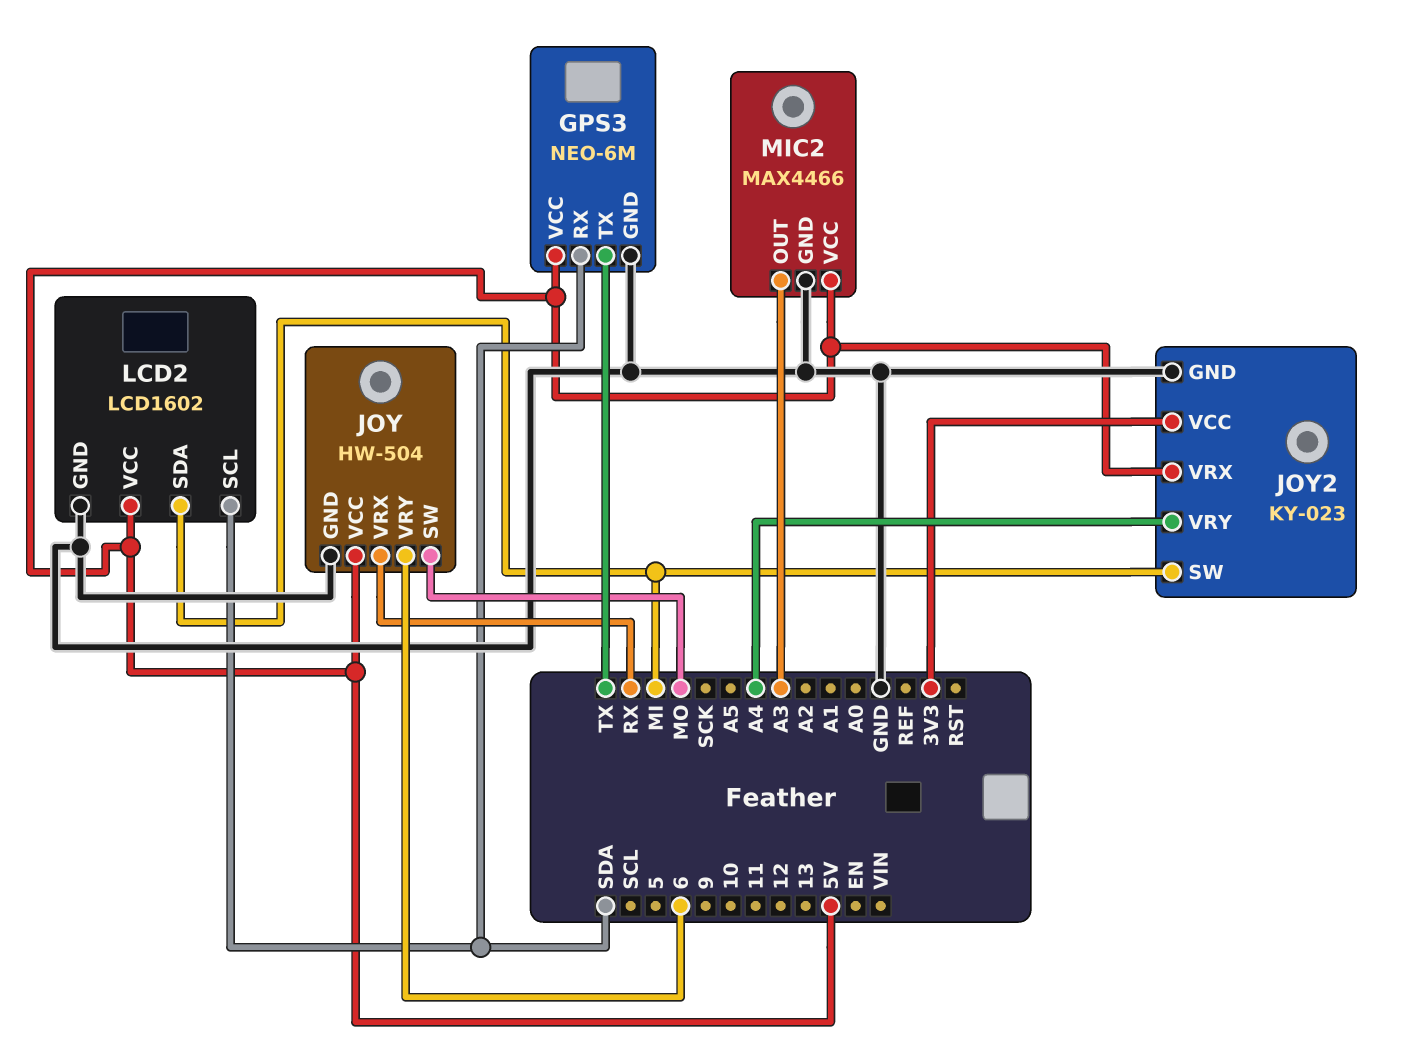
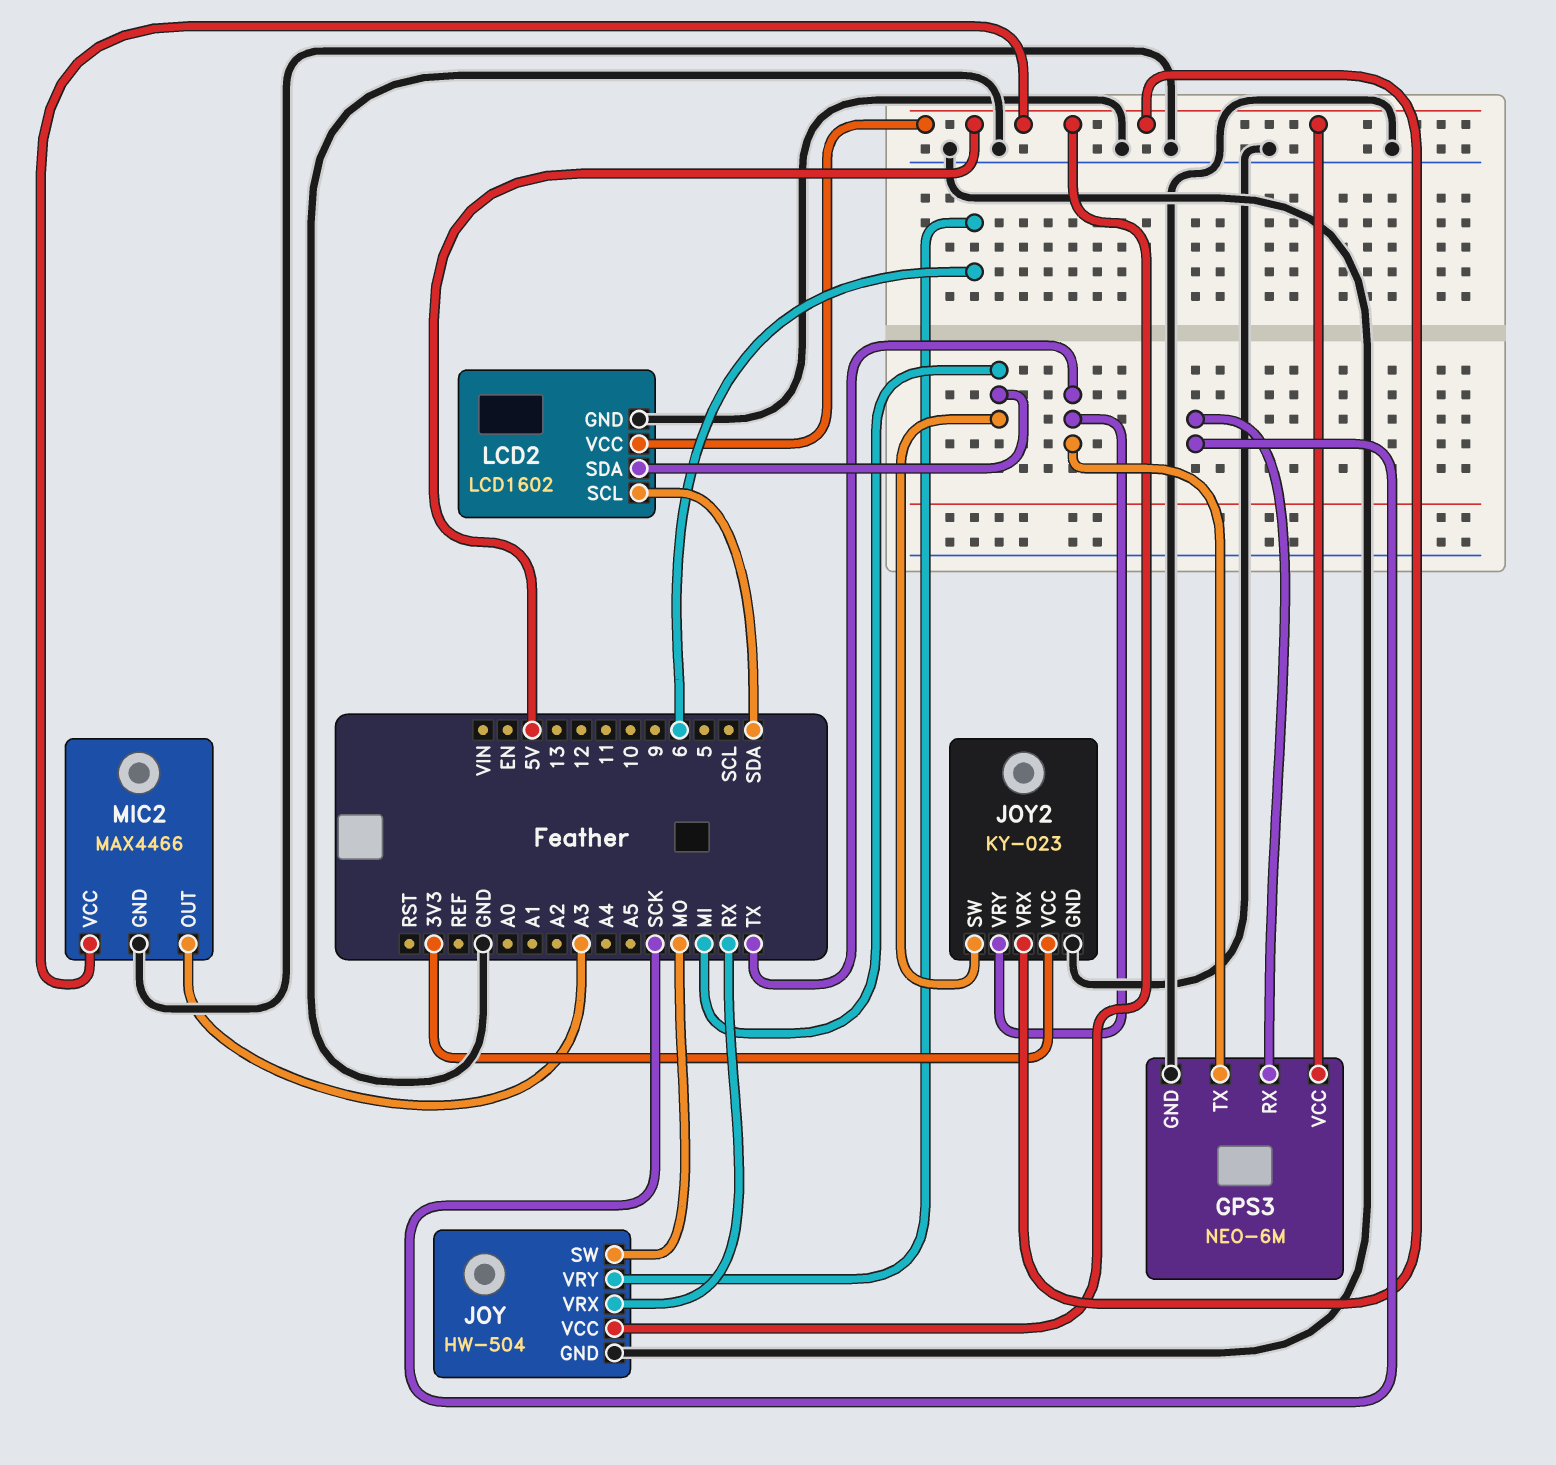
GPS3 pin RX: SDA -> SCK
JOY2 pin VRY: A4 -> TX

